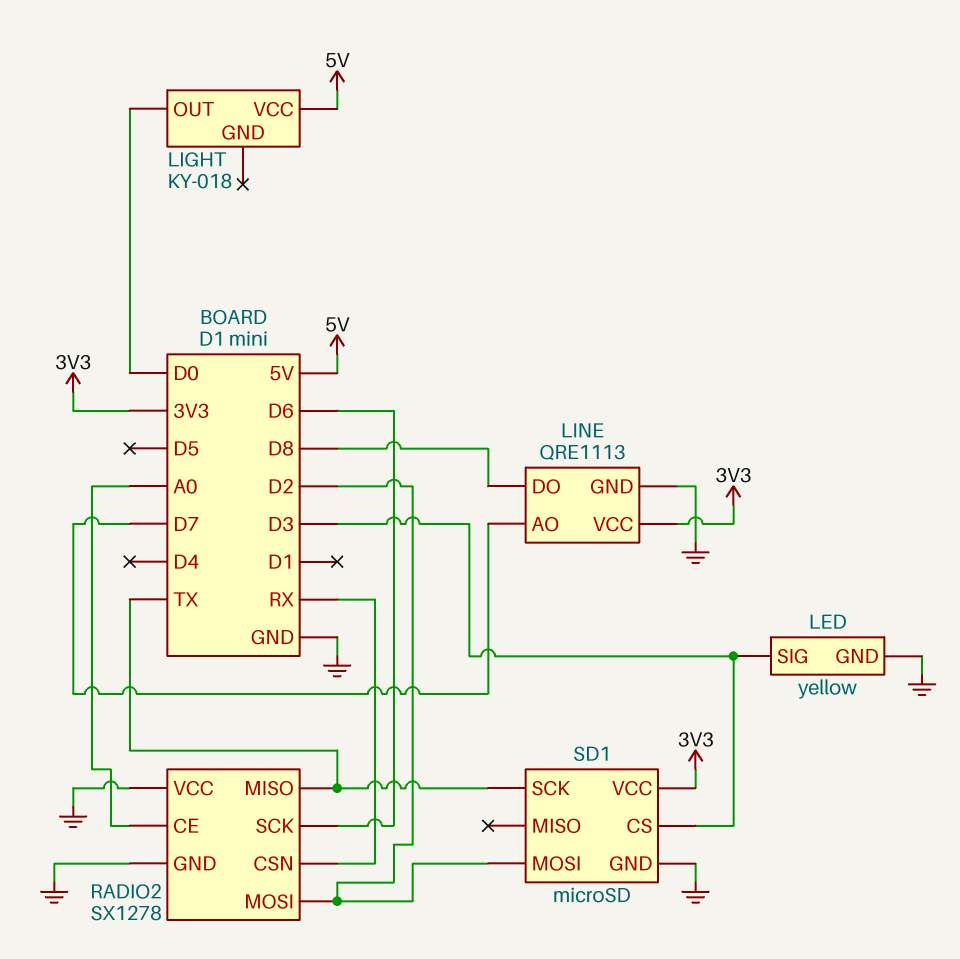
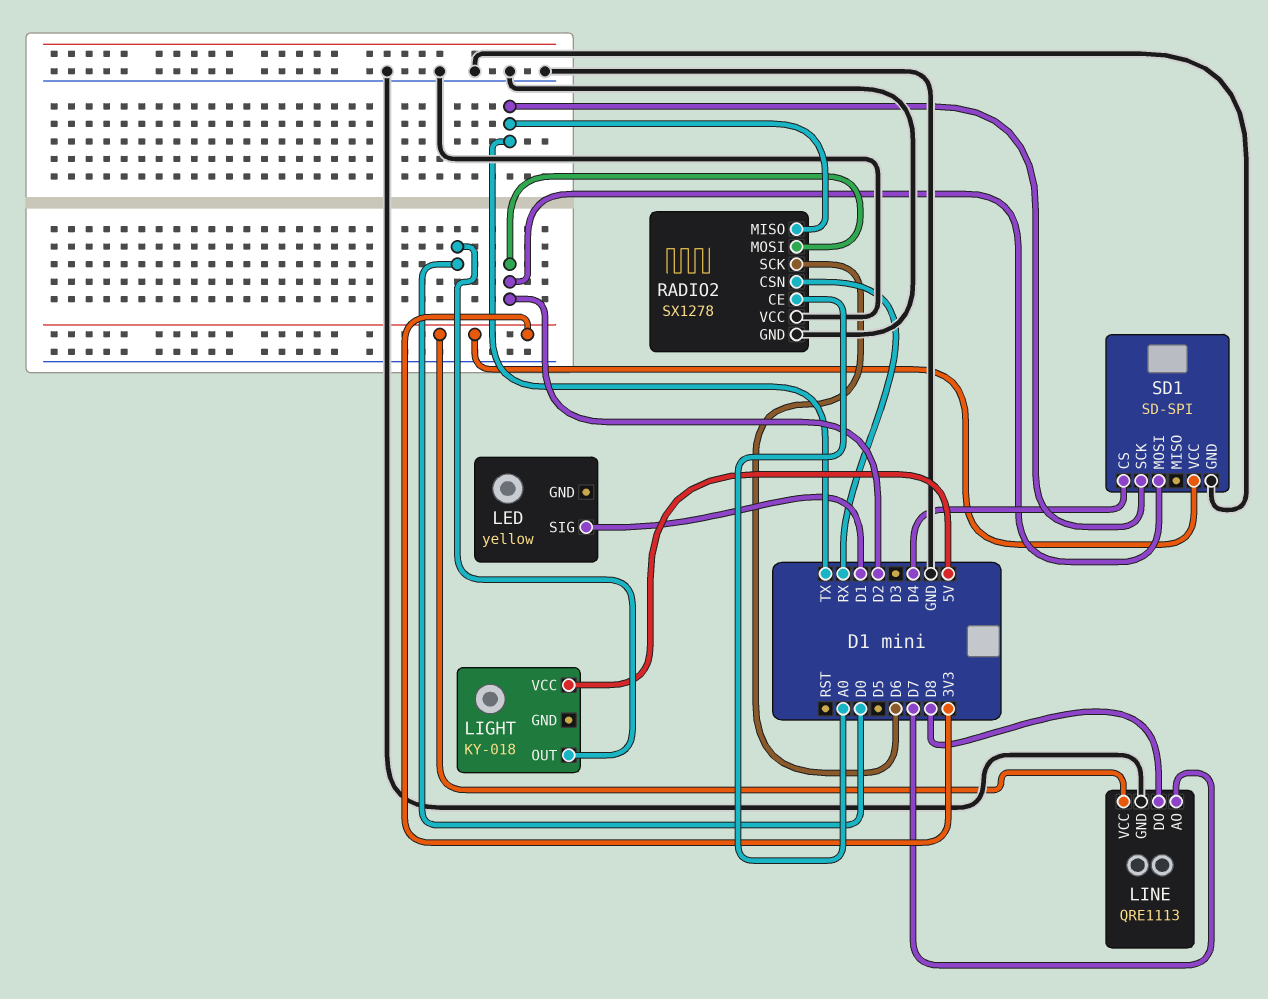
LED pin GND: GND -> none
LED pin SIG: D3 -> D1
SD1: microSD -> SD-SPI
SD1 pin CS: D3 -> D4

